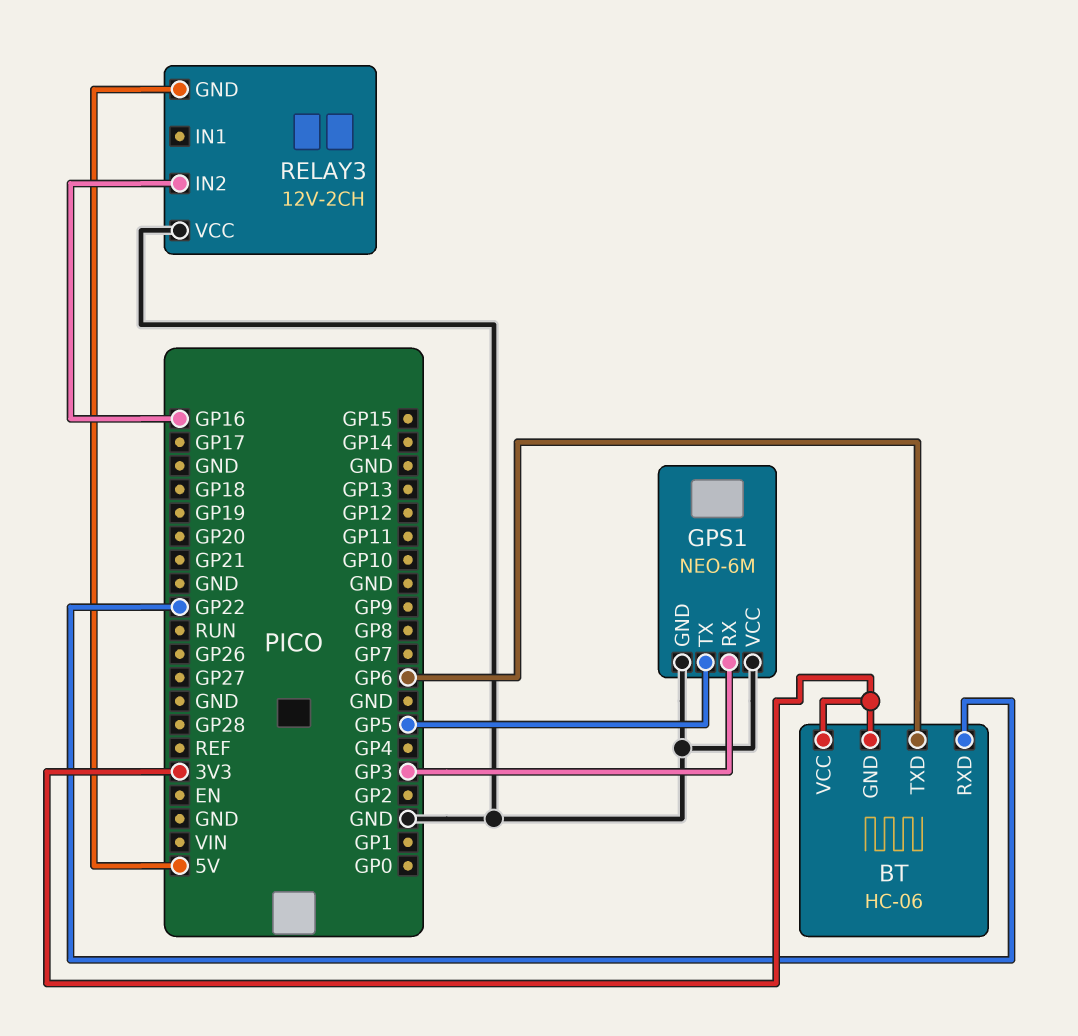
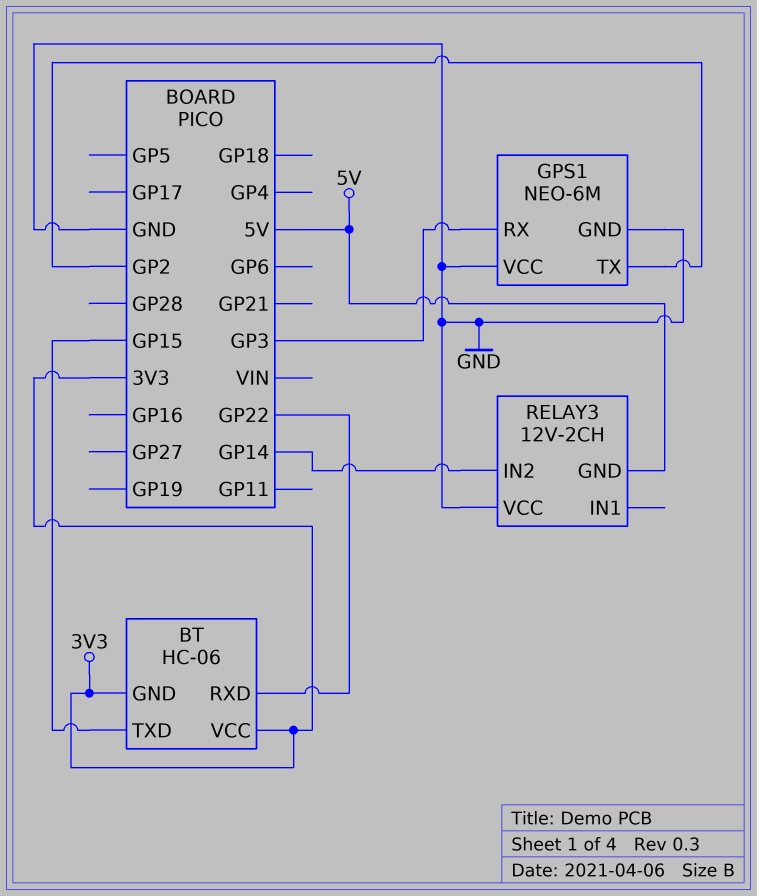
BT pin TXD: GP6 -> GP15
GPS1 pin TX: GP5 -> GP2
RELAY3 pin IN2: GP16 -> GP14

